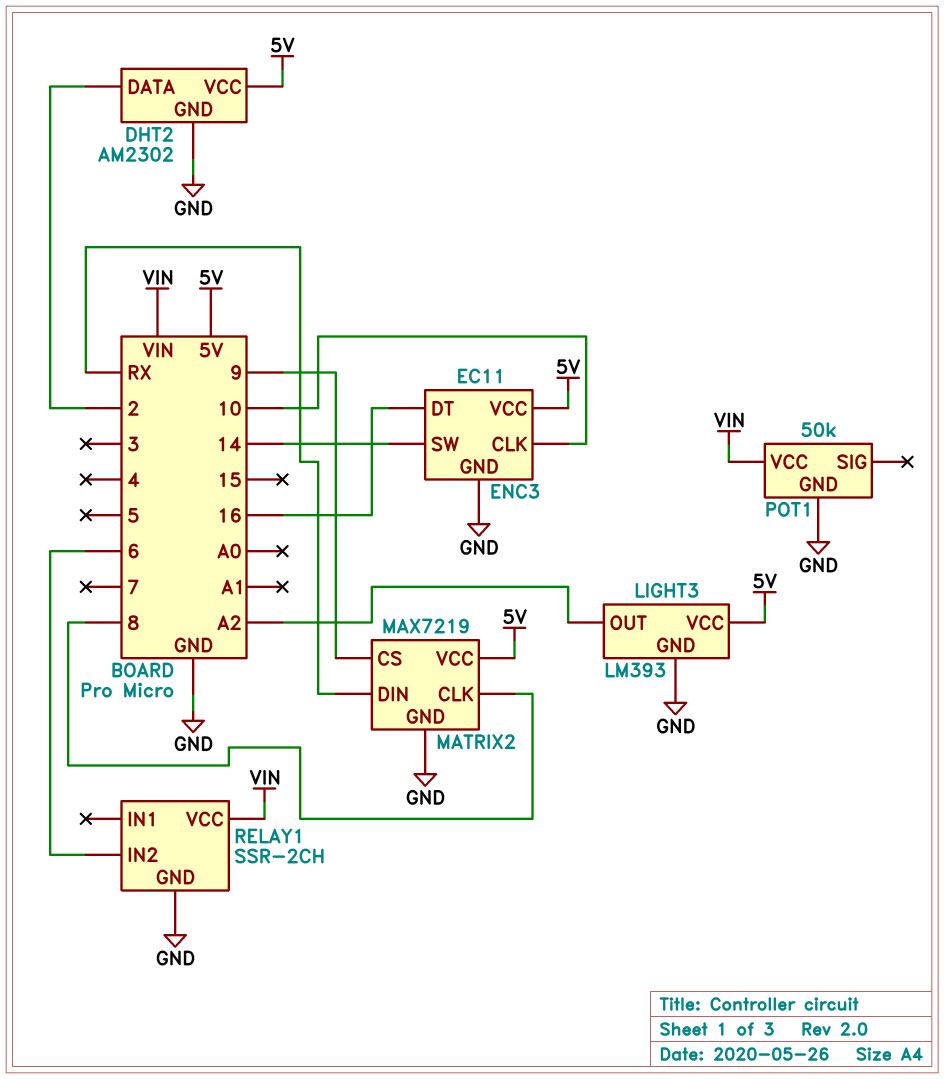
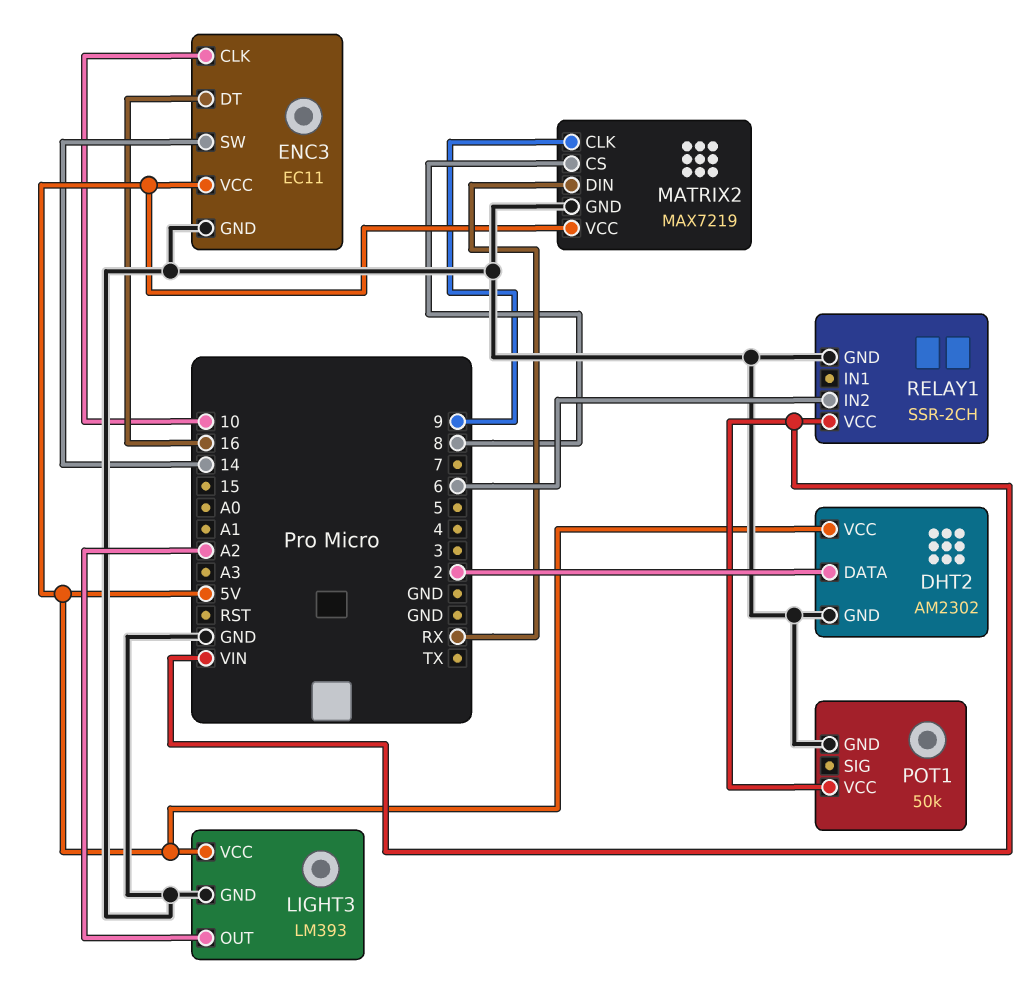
MATRIX2 pin CLK: 8 -> 9
MATRIX2 pin CS: 9 -> 8

